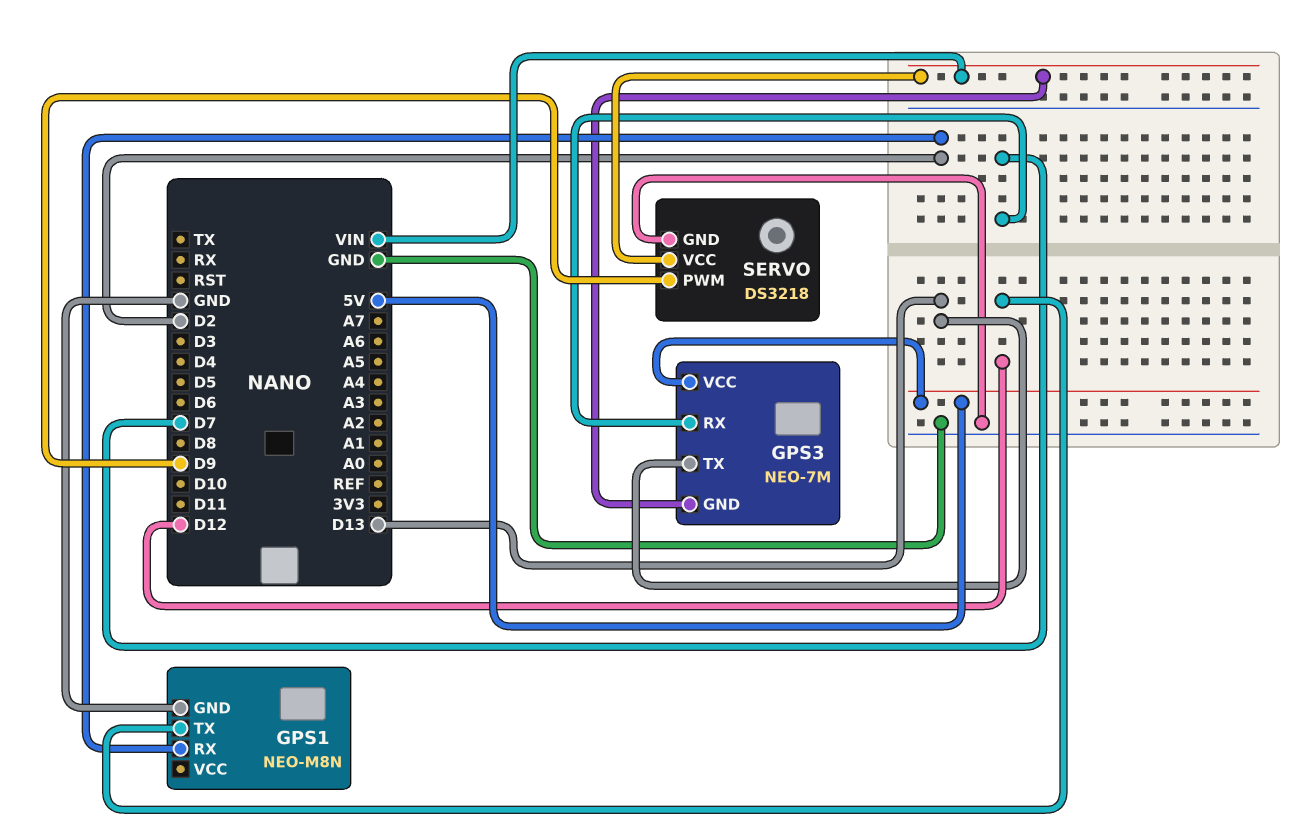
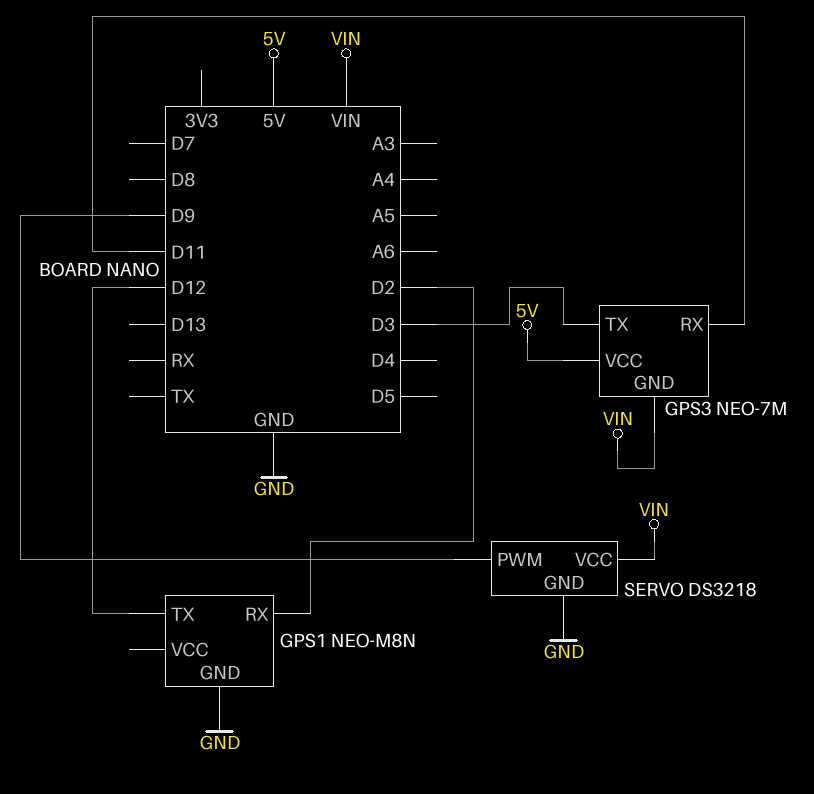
GPS3 pin RX: D7 -> D11
GPS3 pin TX: D13 -> D3

